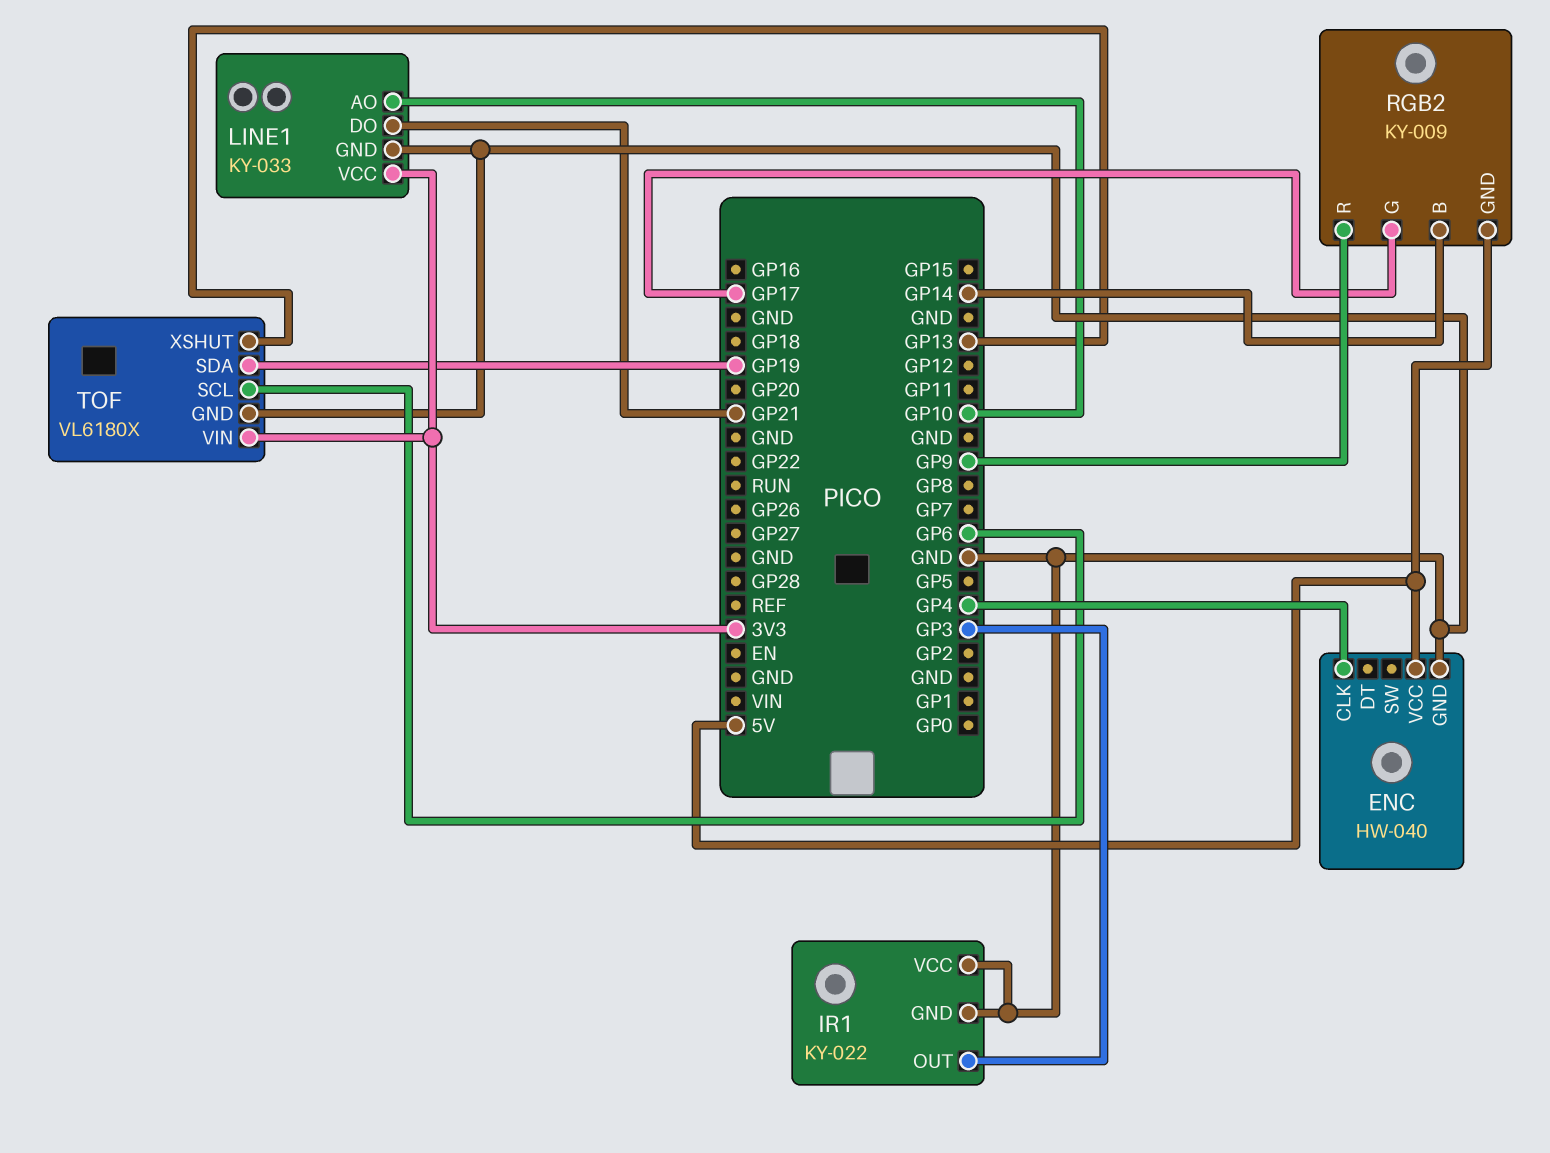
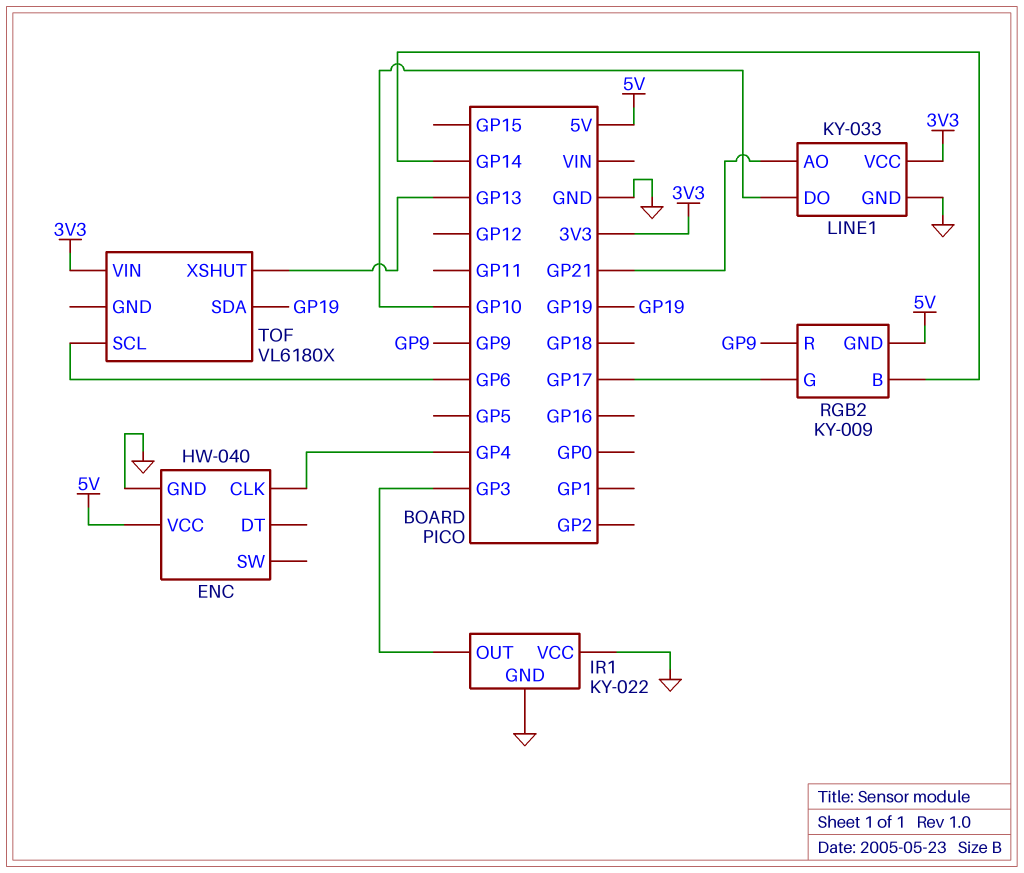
LINE1 pin AO: GP10 -> GP21
LINE1 pin DO: GP21 -> GP10
TOF pin GND: GND -> none

